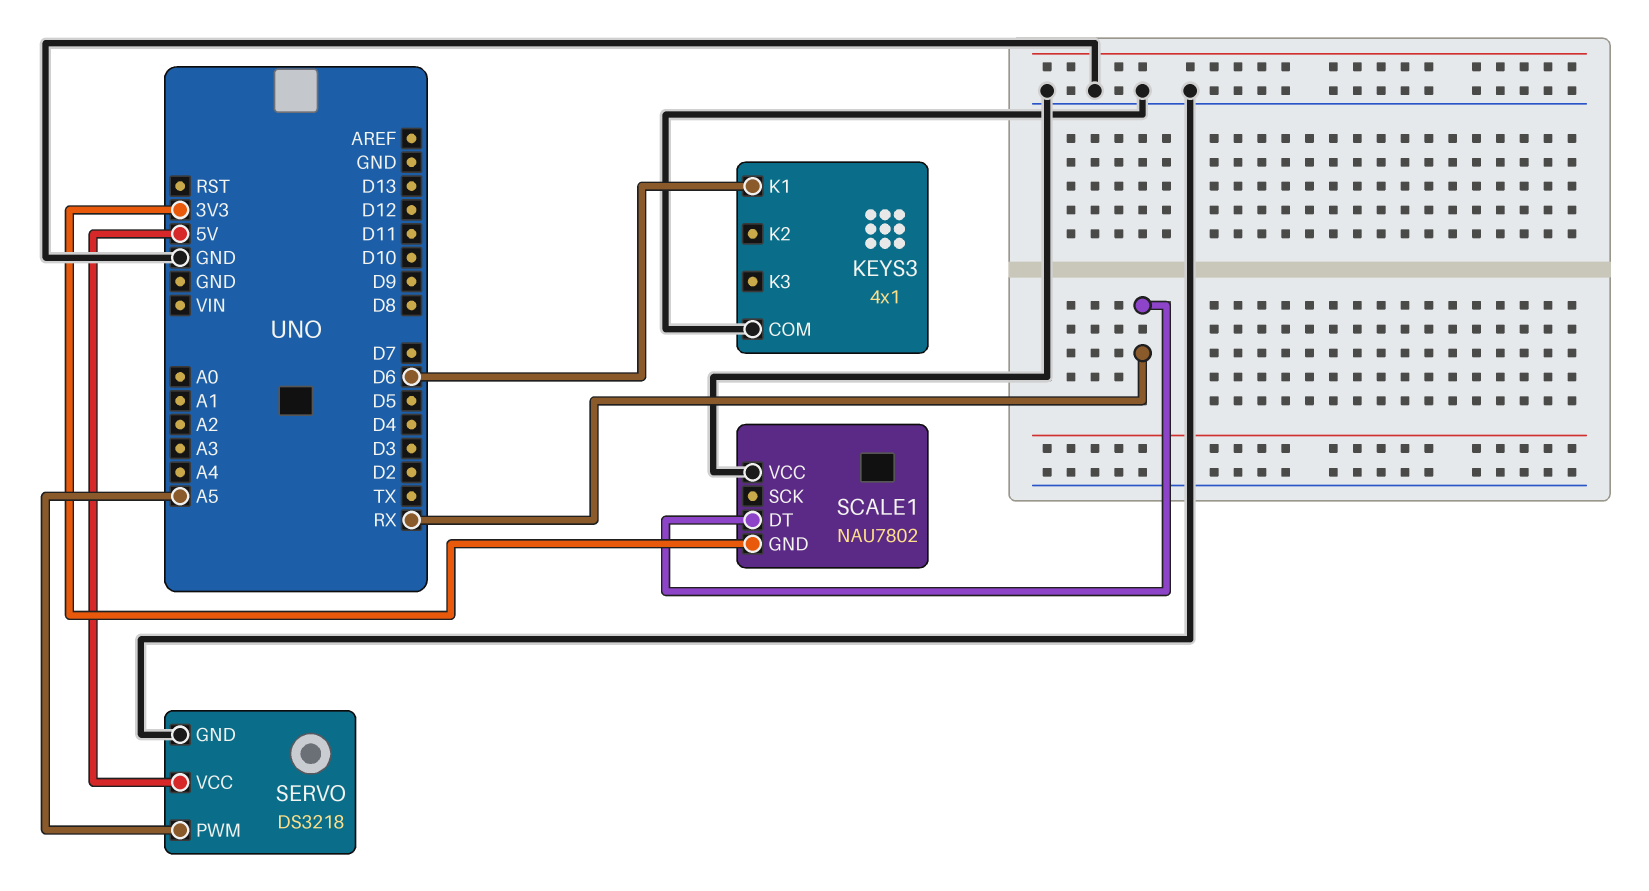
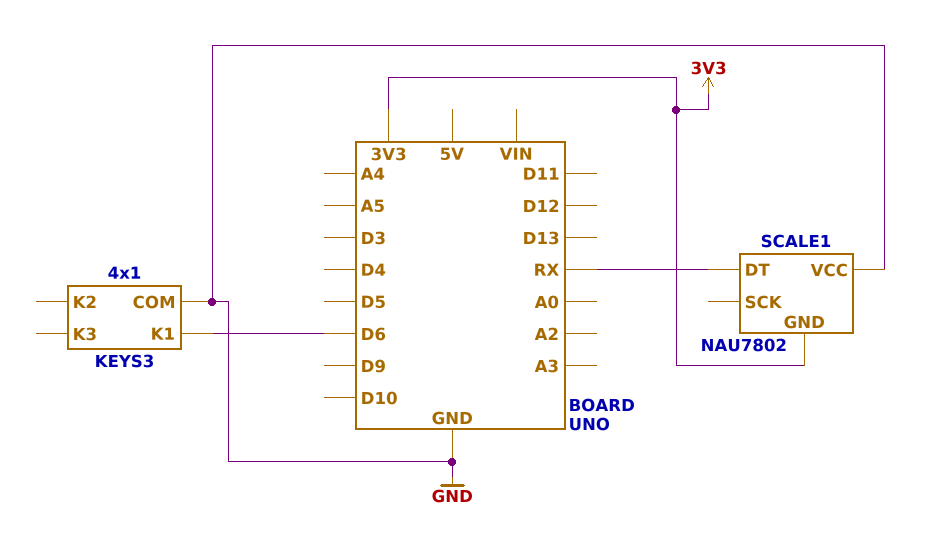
SERVO: DS3218 -> none
SERVO pin GND: GND -> none
SERVO pin PWM: A5 -> none
SERVO pin VCC: 5V -> none

